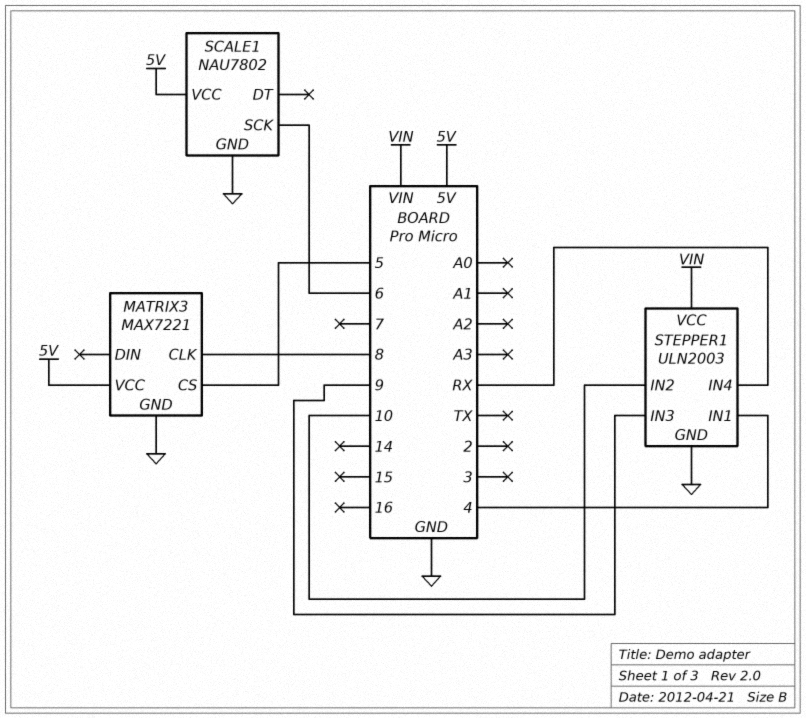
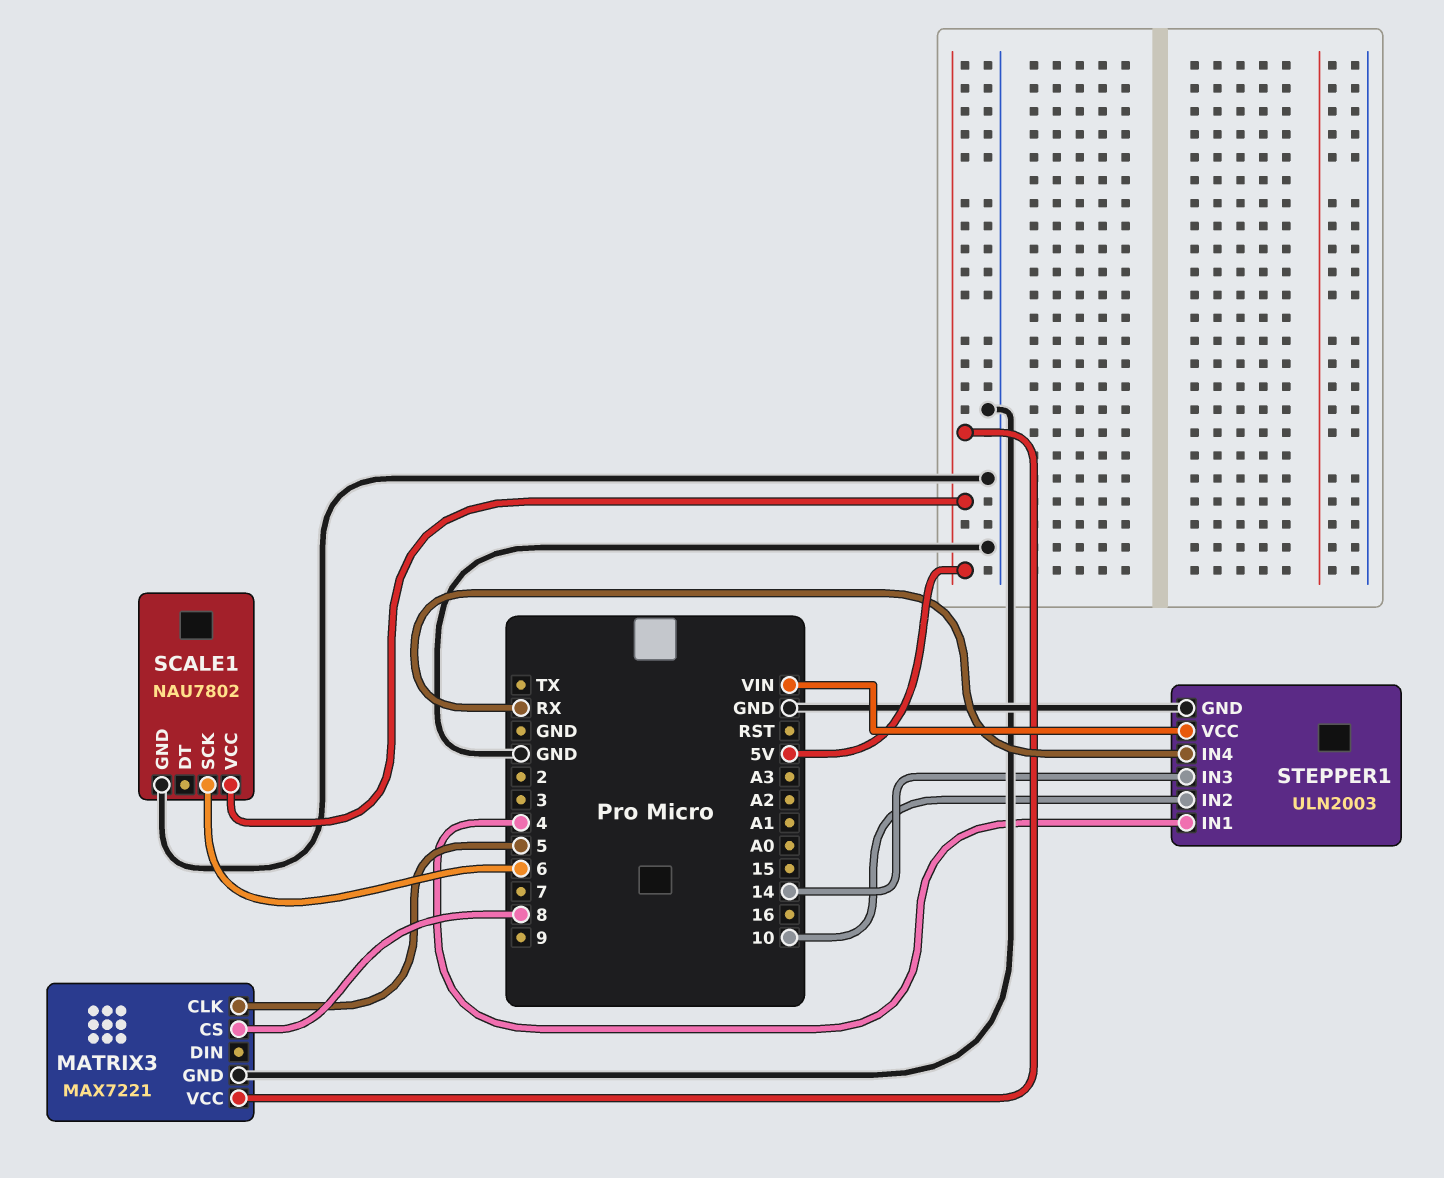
MATRIX3 pin CLK: 8 -> 5
MATRIX3 pin CS: 5 -> 8
STEPPER1 pin IN3: 9 -> 14

